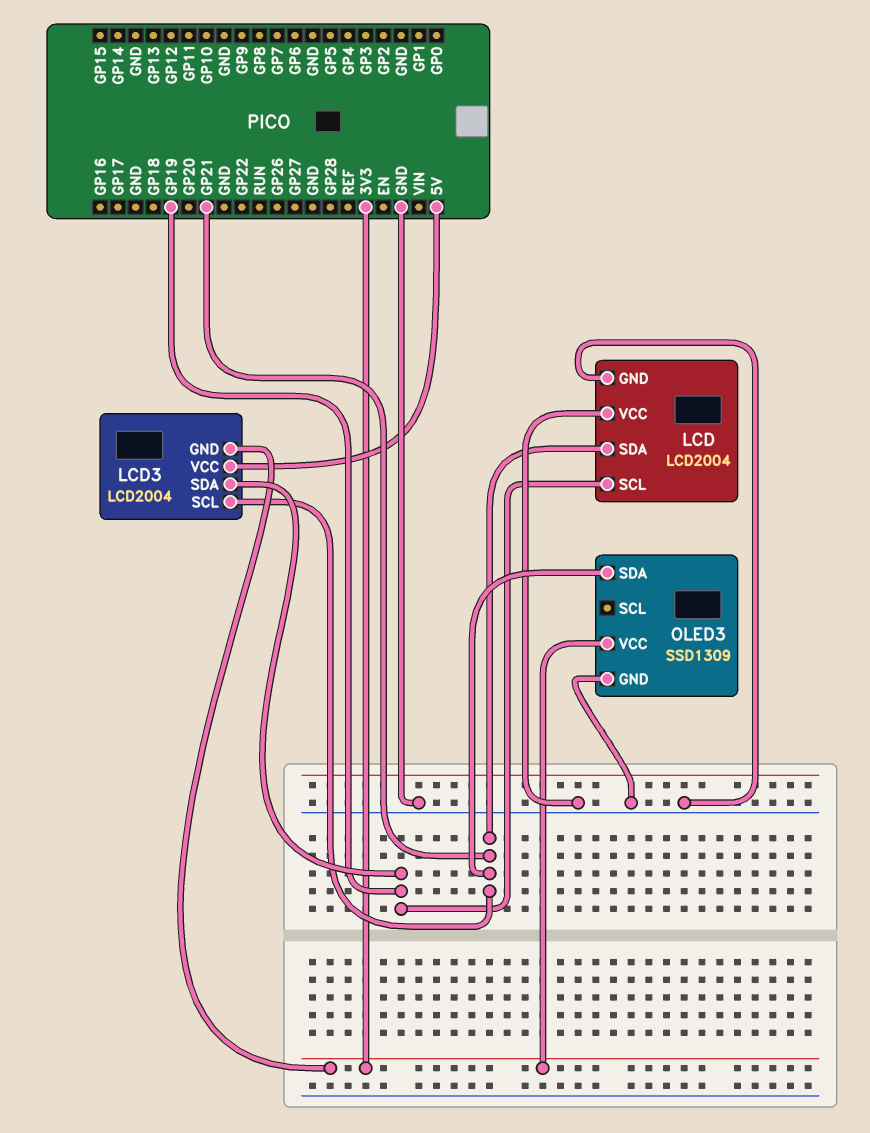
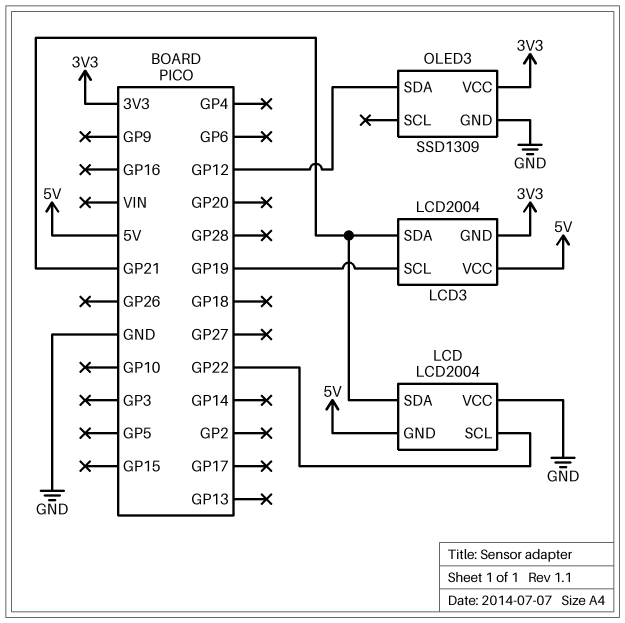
LCD pin GND: GND -> 5V
LCD pin SCL: GP19 -> GP22
LCD3 pin SCL: GP21 -> GP19
LCD3 pin SDA: GP19 -> GP21
OLED3 pin SDA: GP21 -> GP12

